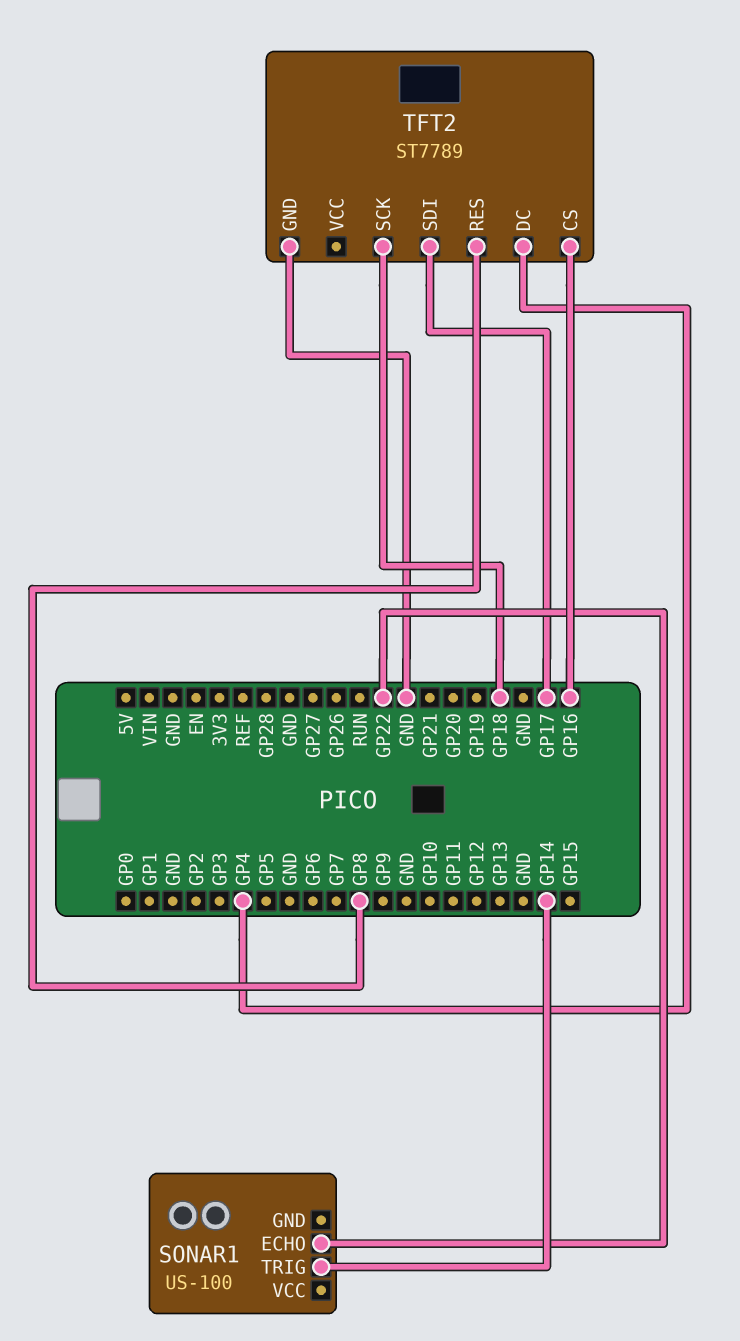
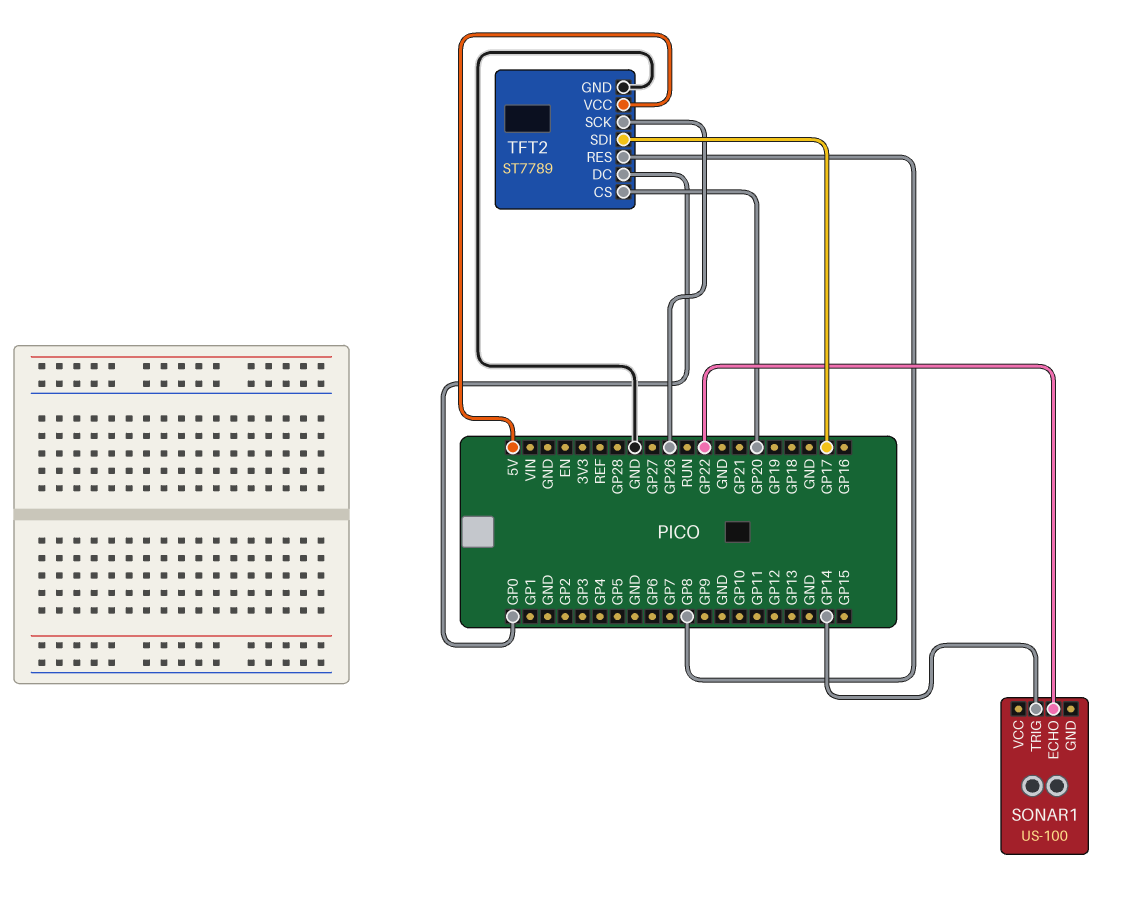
TFT2 pin CS: GP16 -> GP20
TFT2 pin DC: GP4 -> GP0
TFT2 pin SCK: GP18 -> GP26
TFT2 pin VCC: none -> 5V

